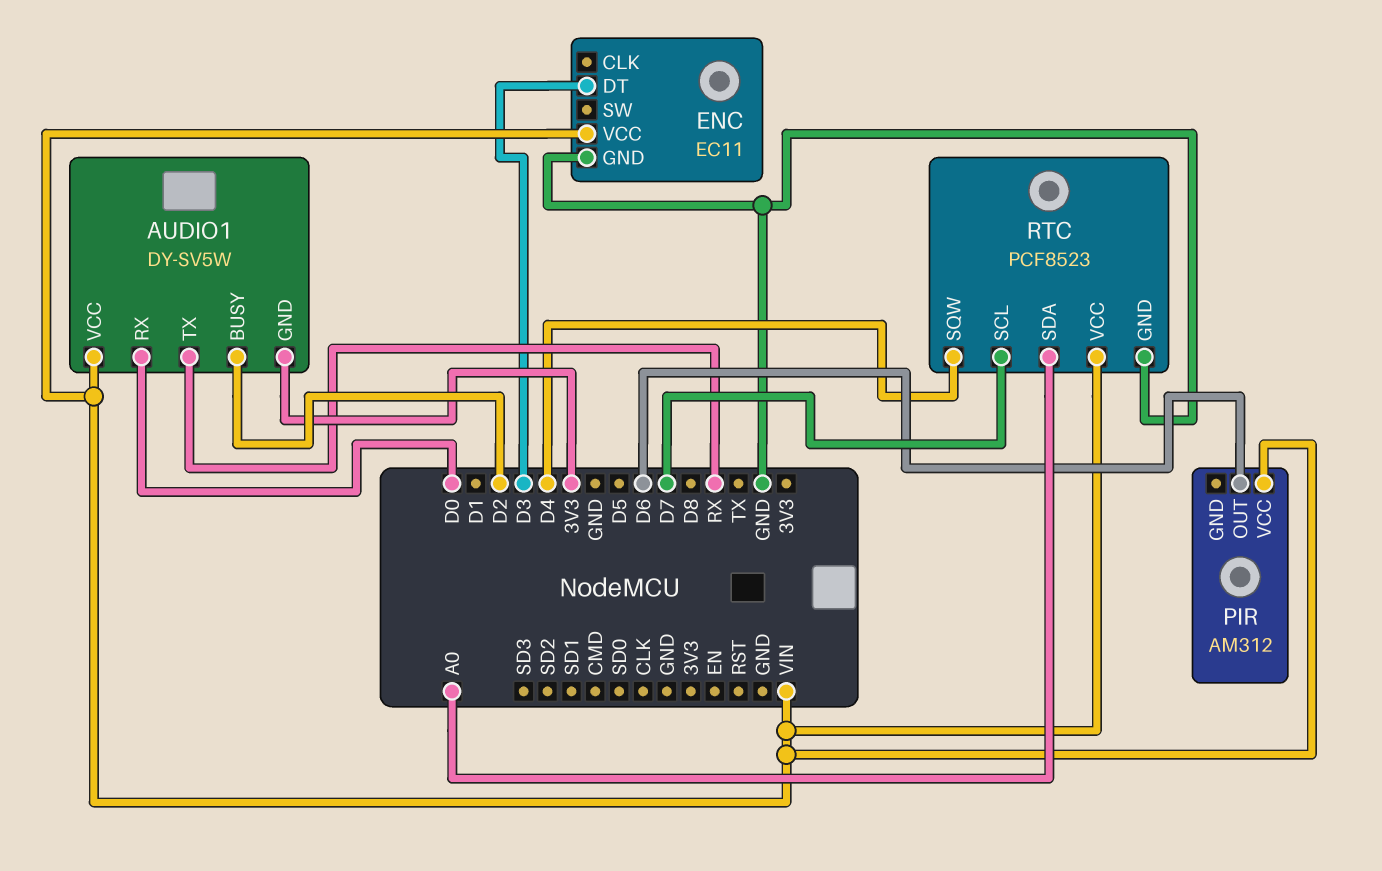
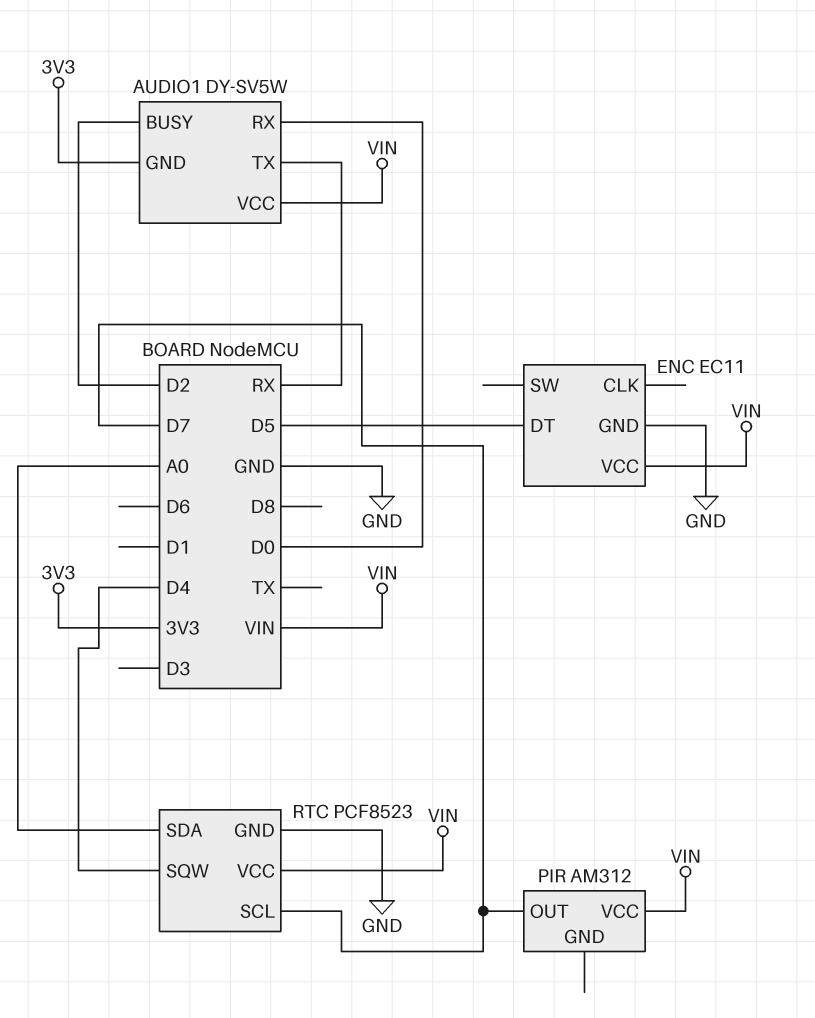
ENC pin DT: D3 -> D5
PIR pin OUT: D6 -> D7

